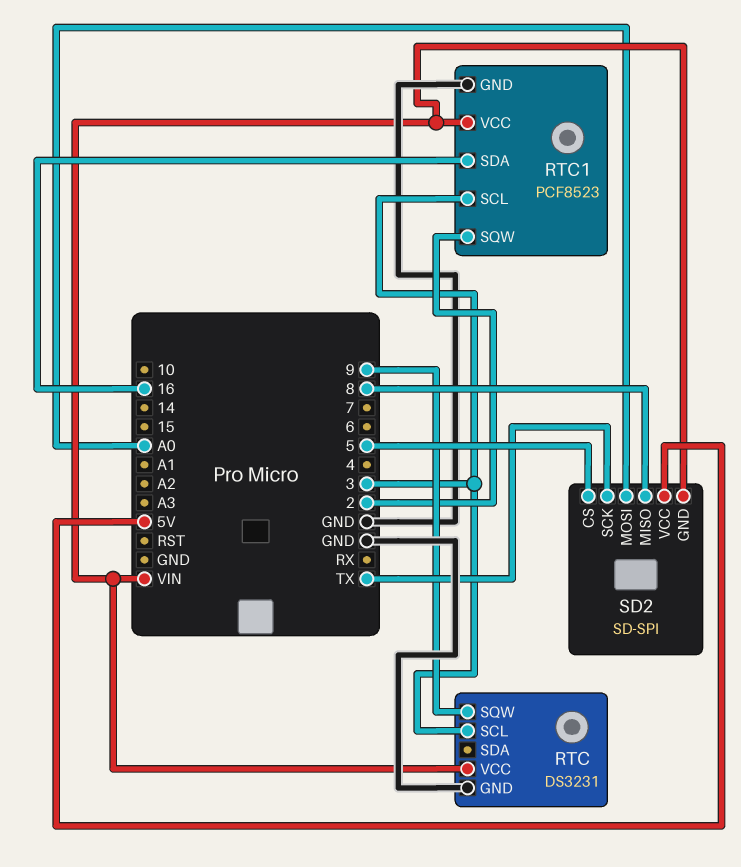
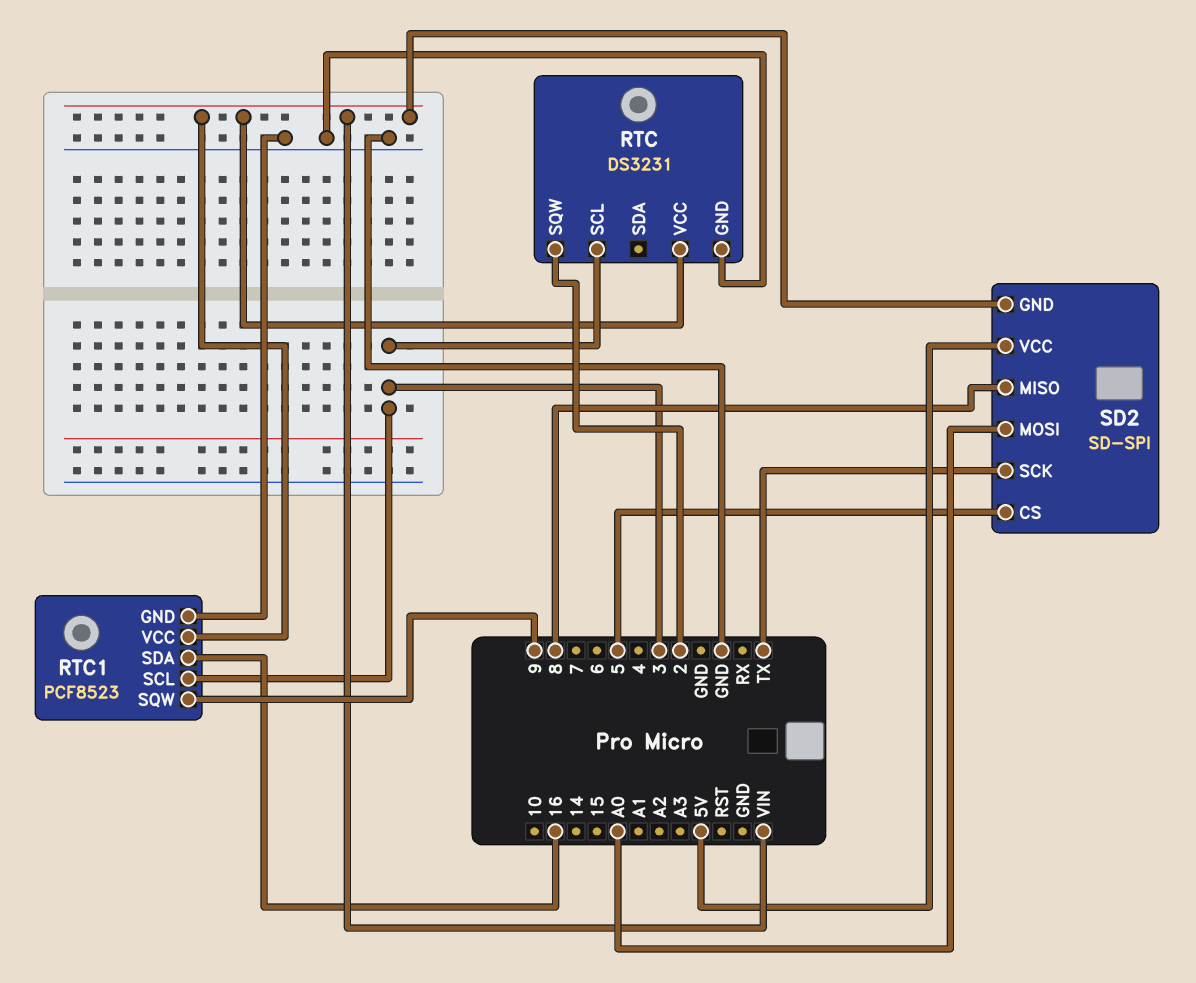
RTC pin SQW: 9 -> 2
RTC1 pin SQW: 2 -> 9

